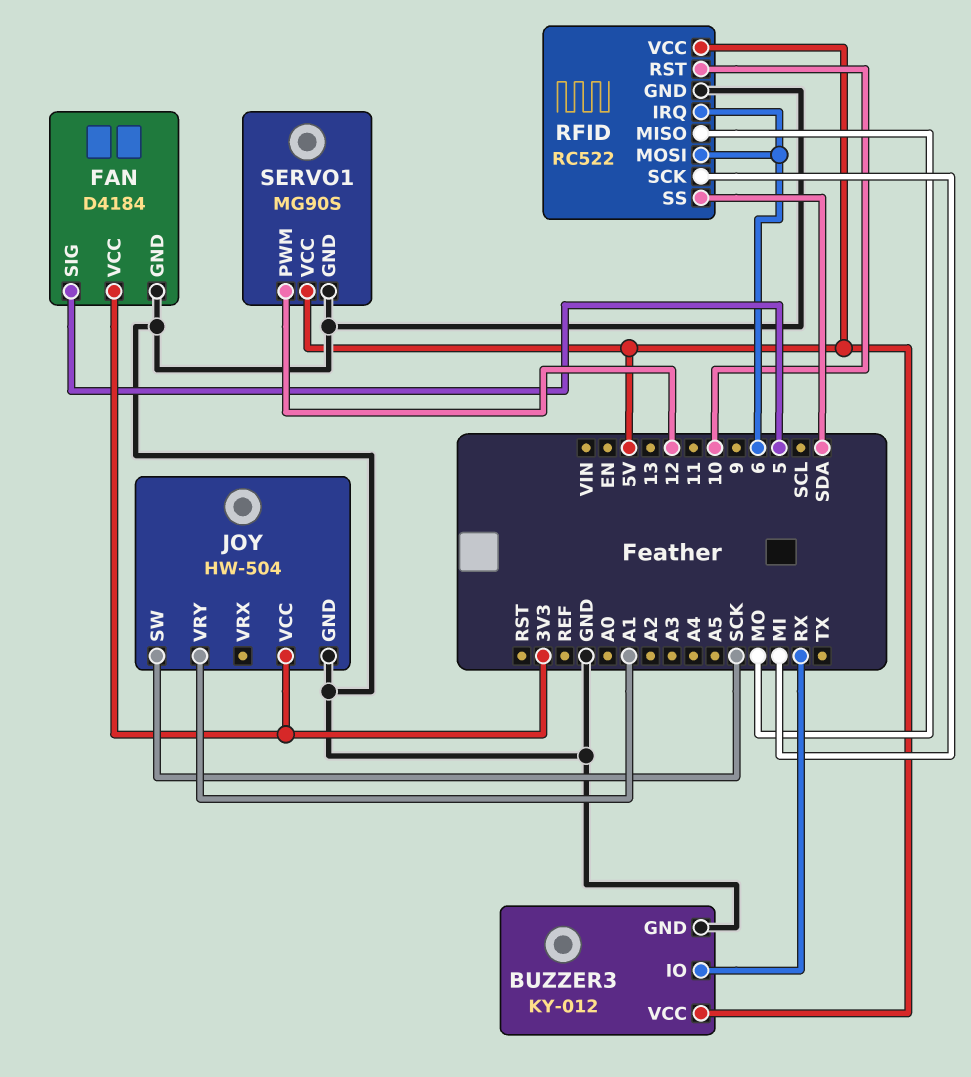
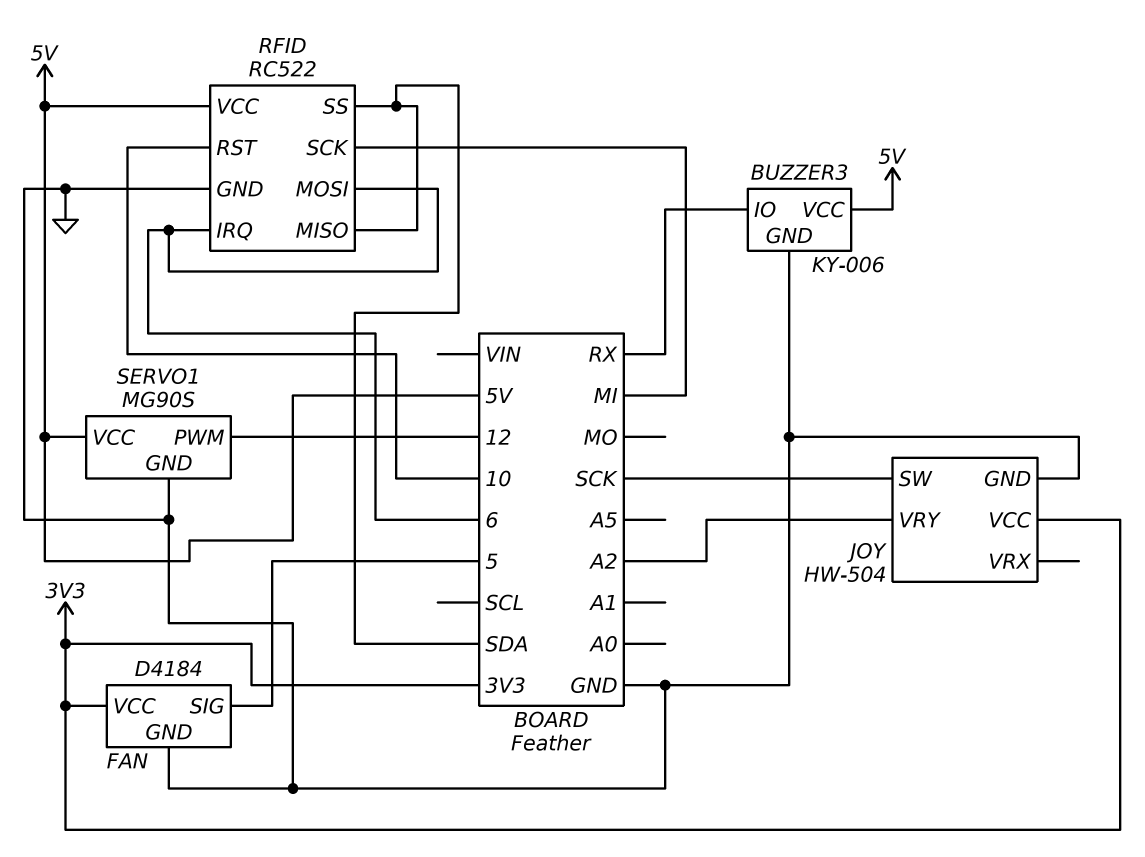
BUZZER3: KY-012 -> KY-006
JOY pin VRY: A1 -> A2
RFID pin MISO: MO -> SDA

